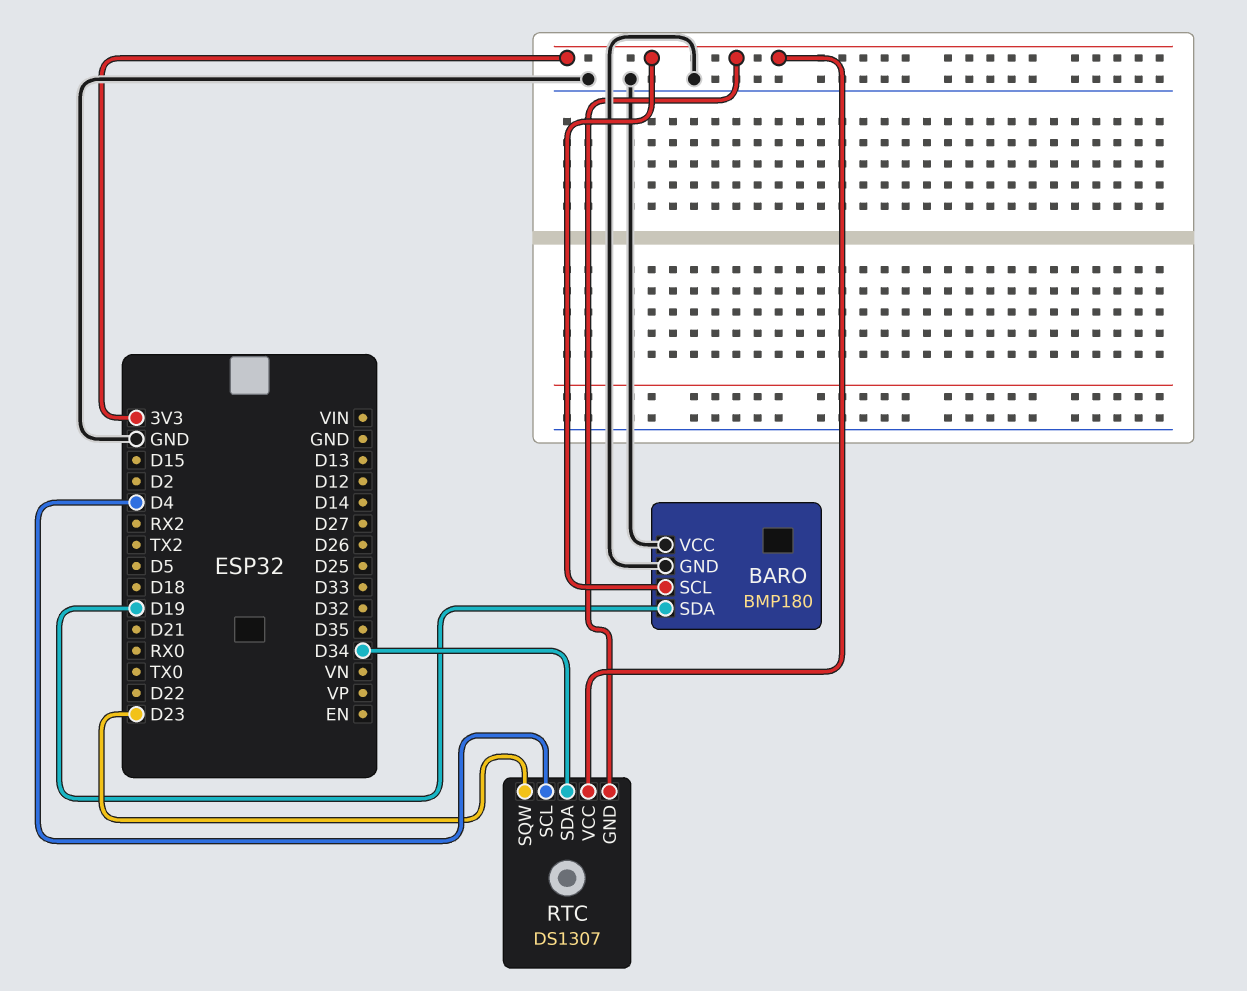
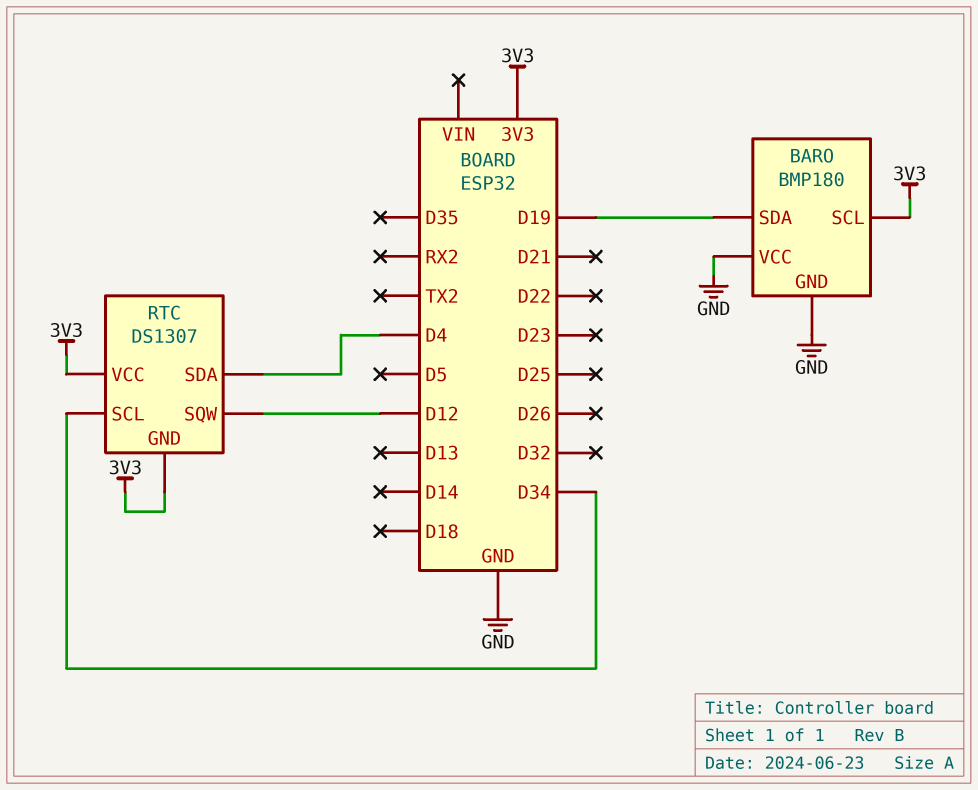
RTC pin SCL: D4 -> D34
RTC pin SDA: D34 -> D4
RTC pin SQW: D23 -> D12

